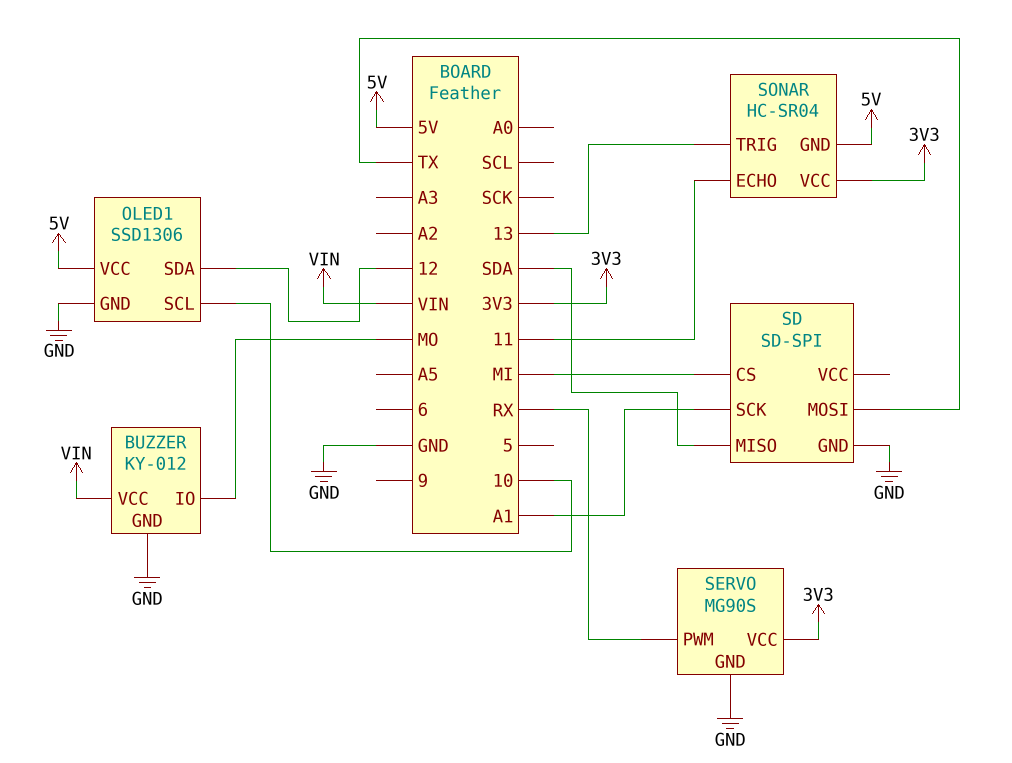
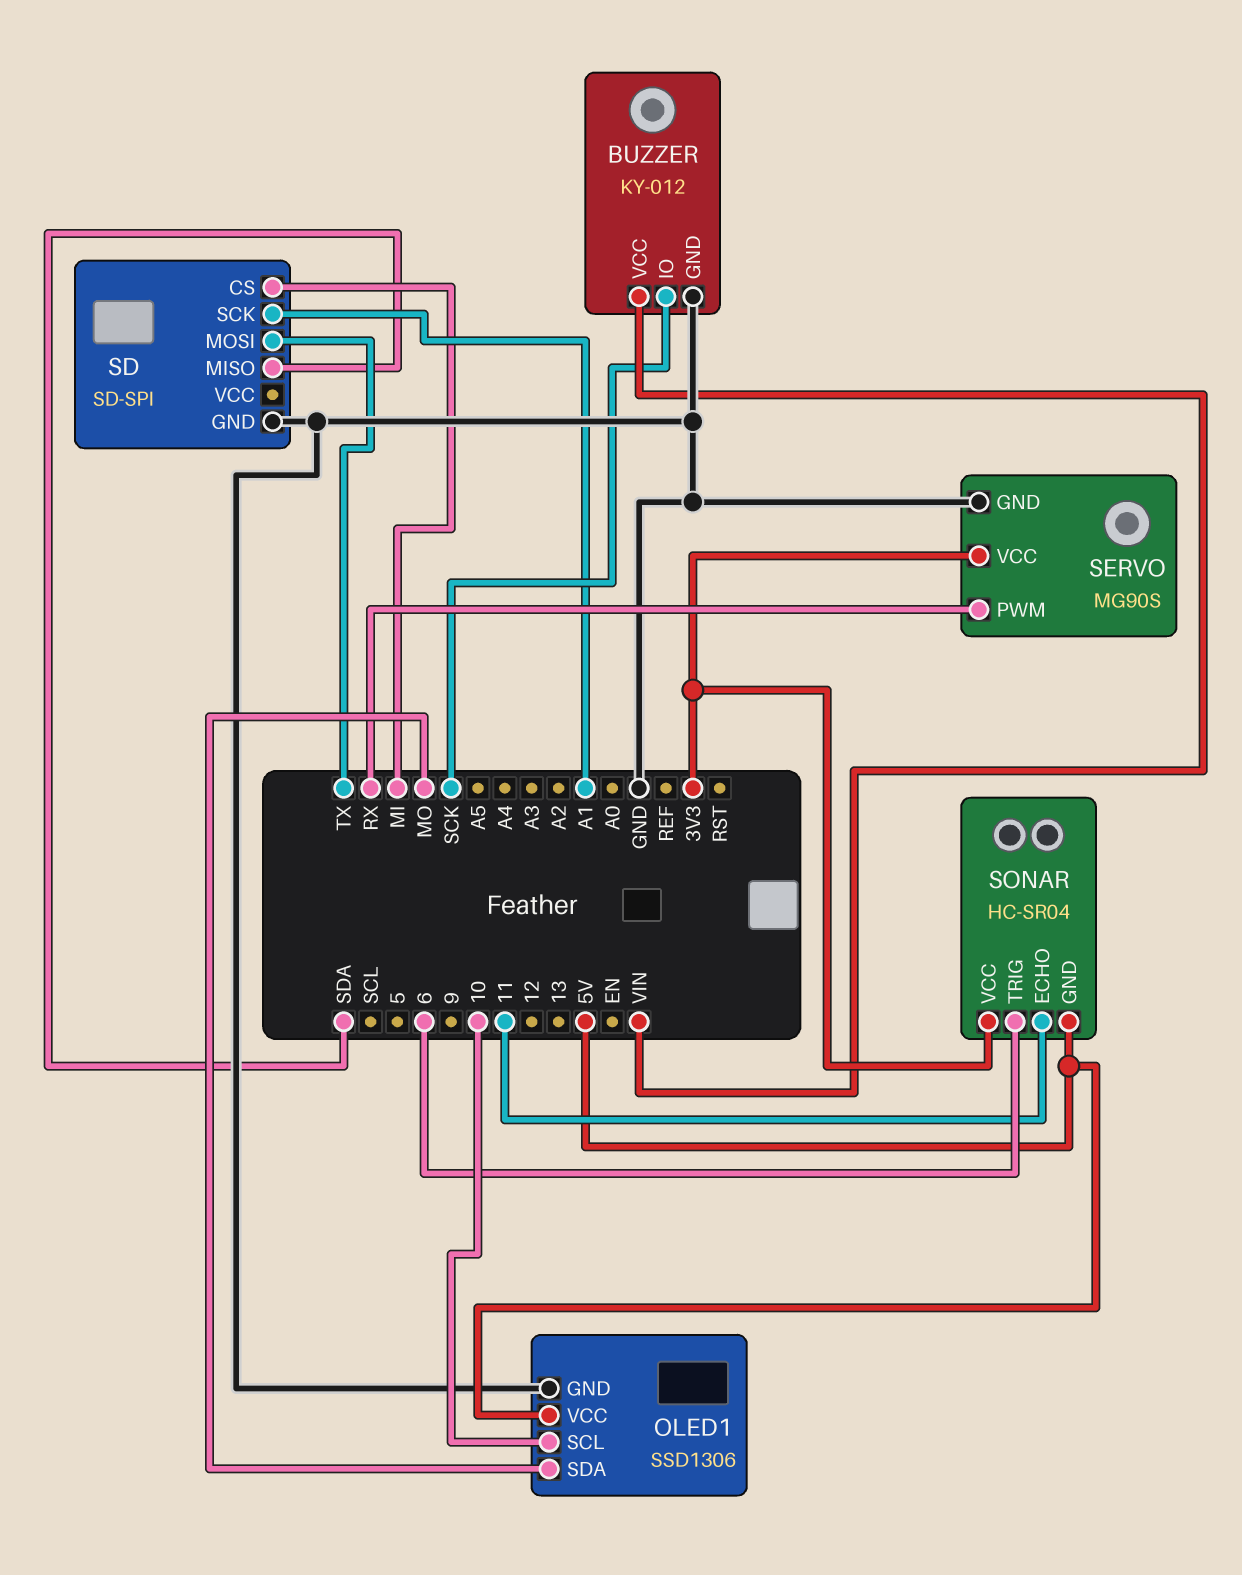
BUZZER pin IO: MO -> SCK
OLED1 pin SDA: 12 -> MO
SONAR pin TRIG: 13 -> 6

